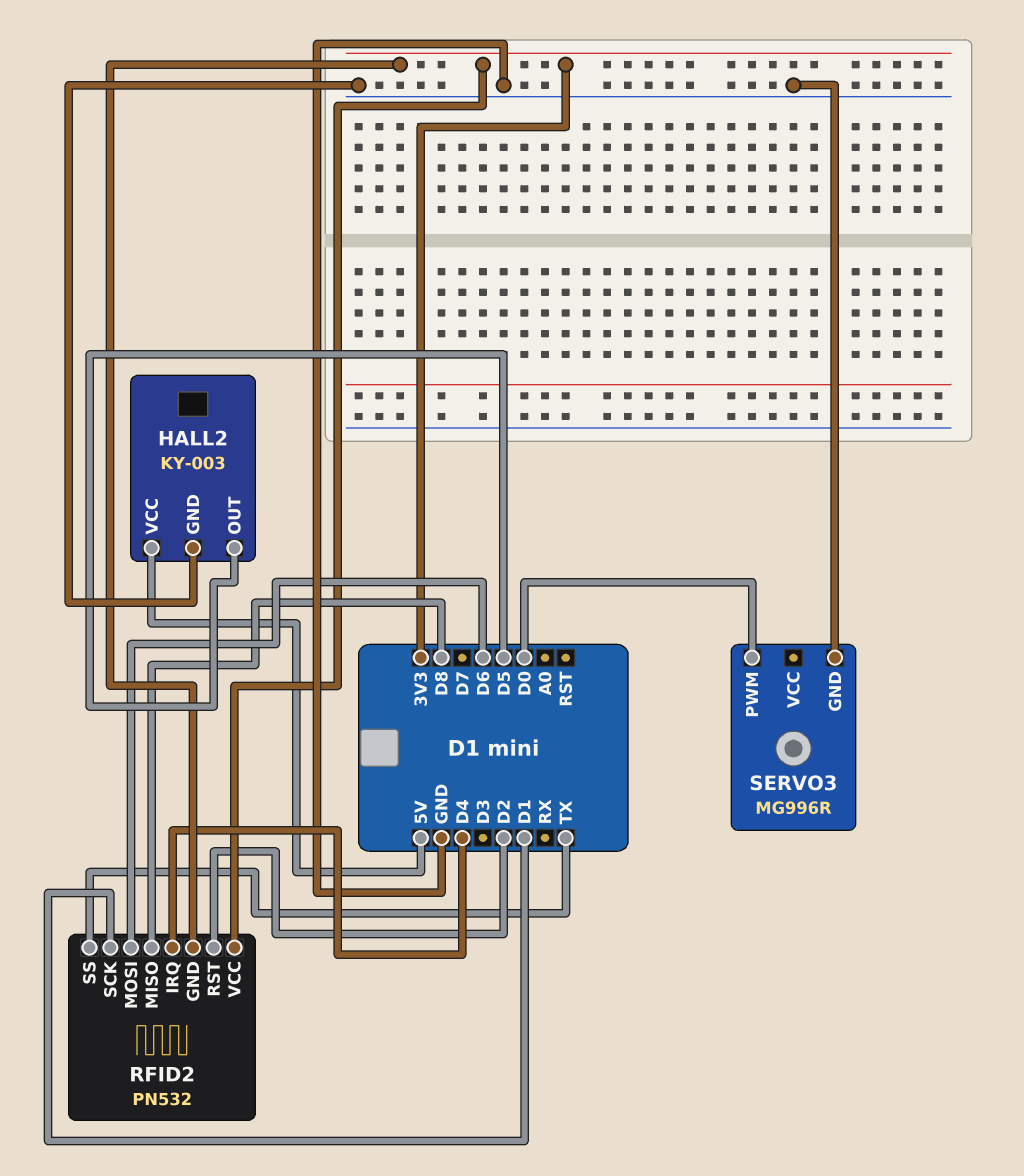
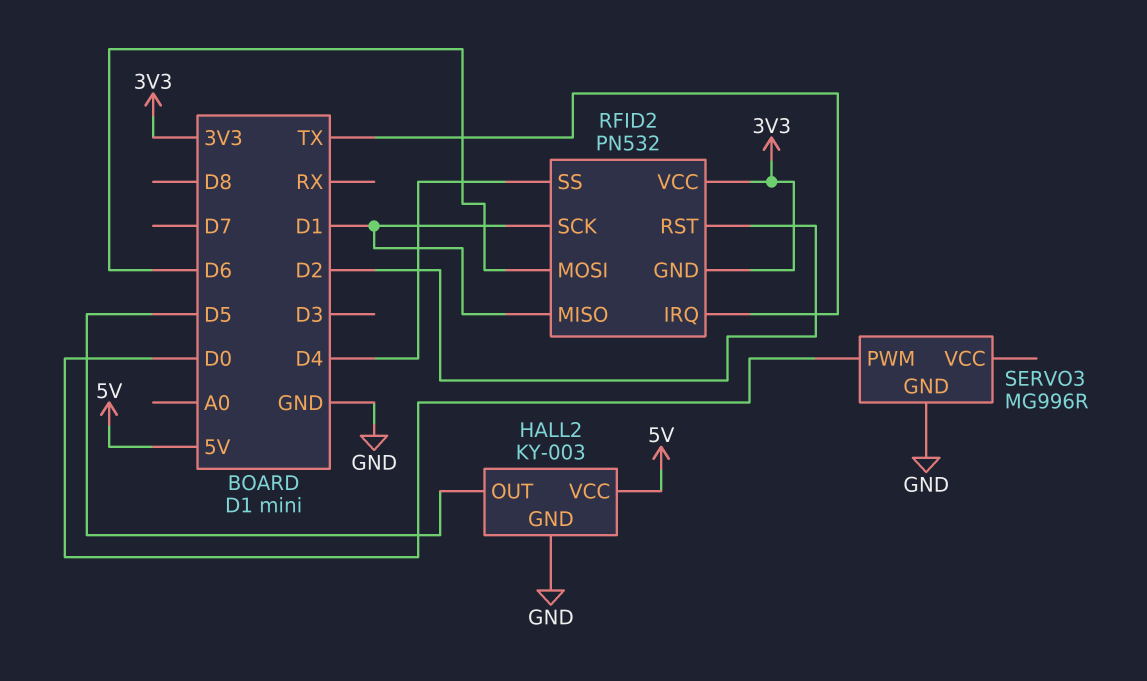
RFID2 pin IRQ: D4 -> TX
RFID2 pin MISO: D8 -> D1
RFID2 pin SS: TX -> D4

